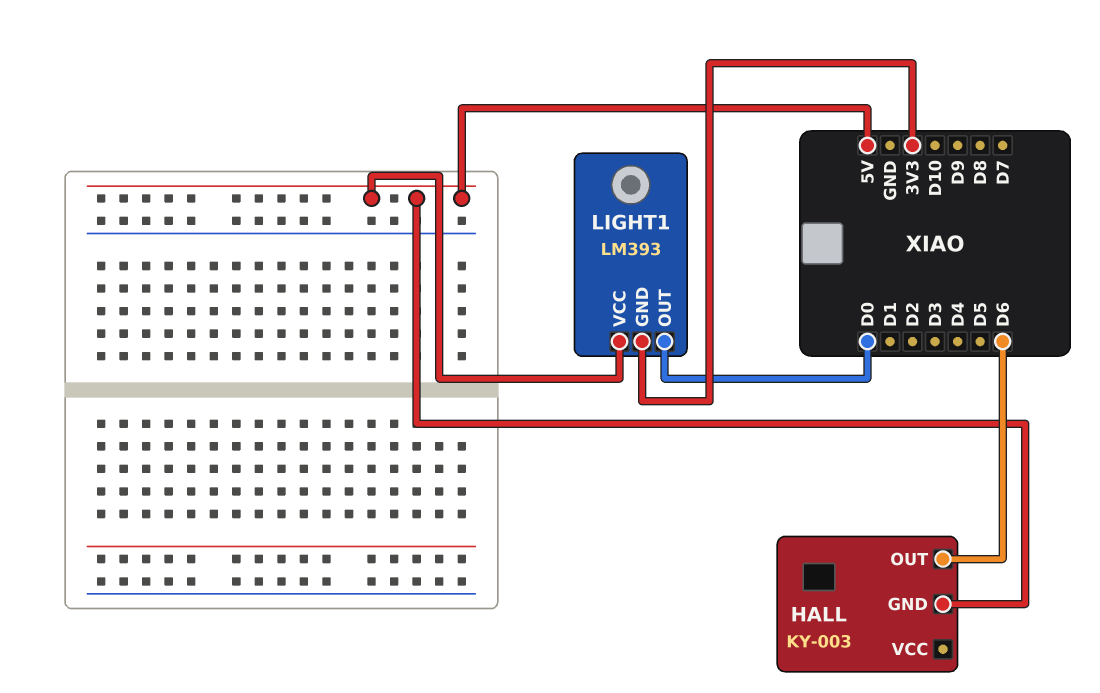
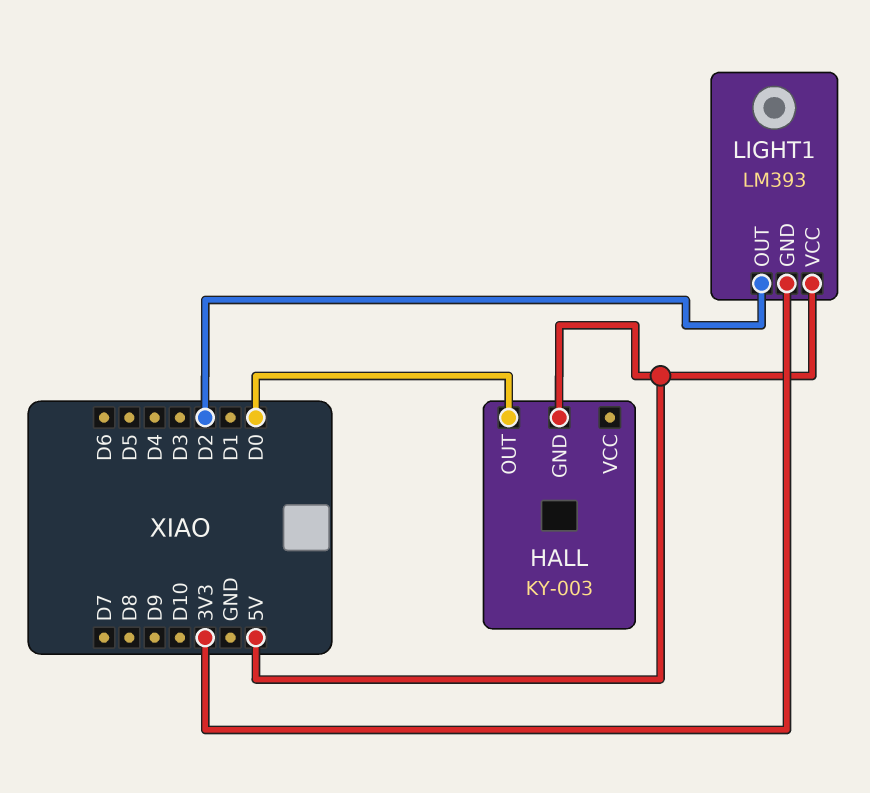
HALL pin OUT: D6 -> D0
LIGHT1 pin OUT: D0 -> D2

